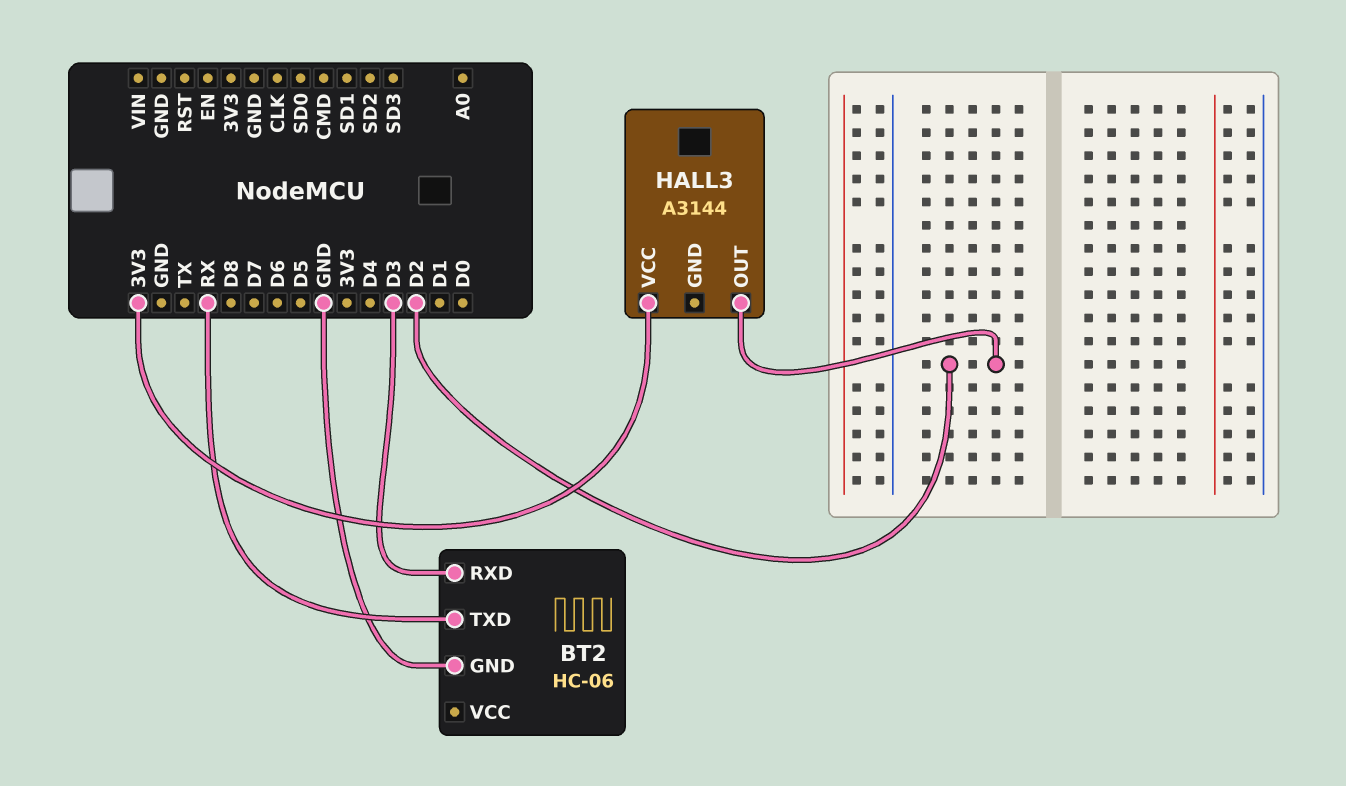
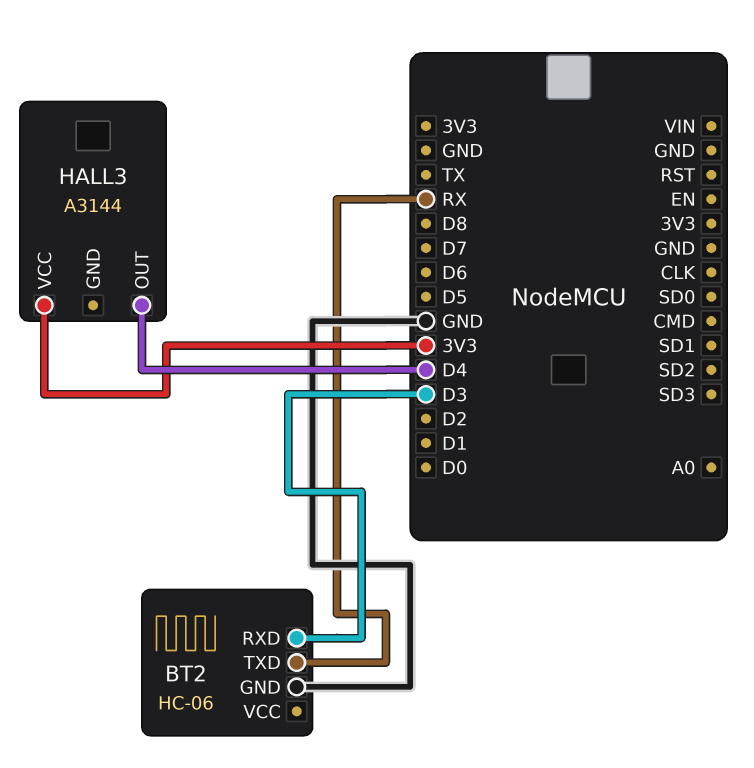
HALL3 pin OUT: D2 -> D4

